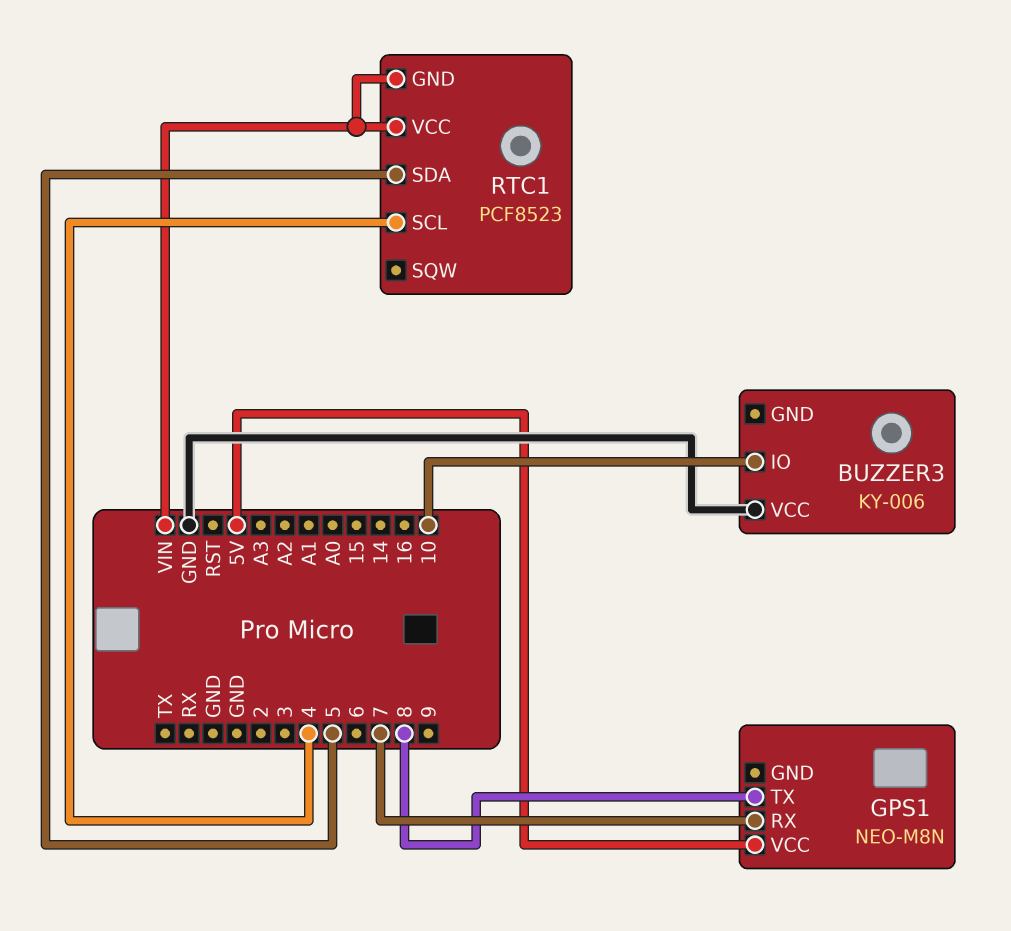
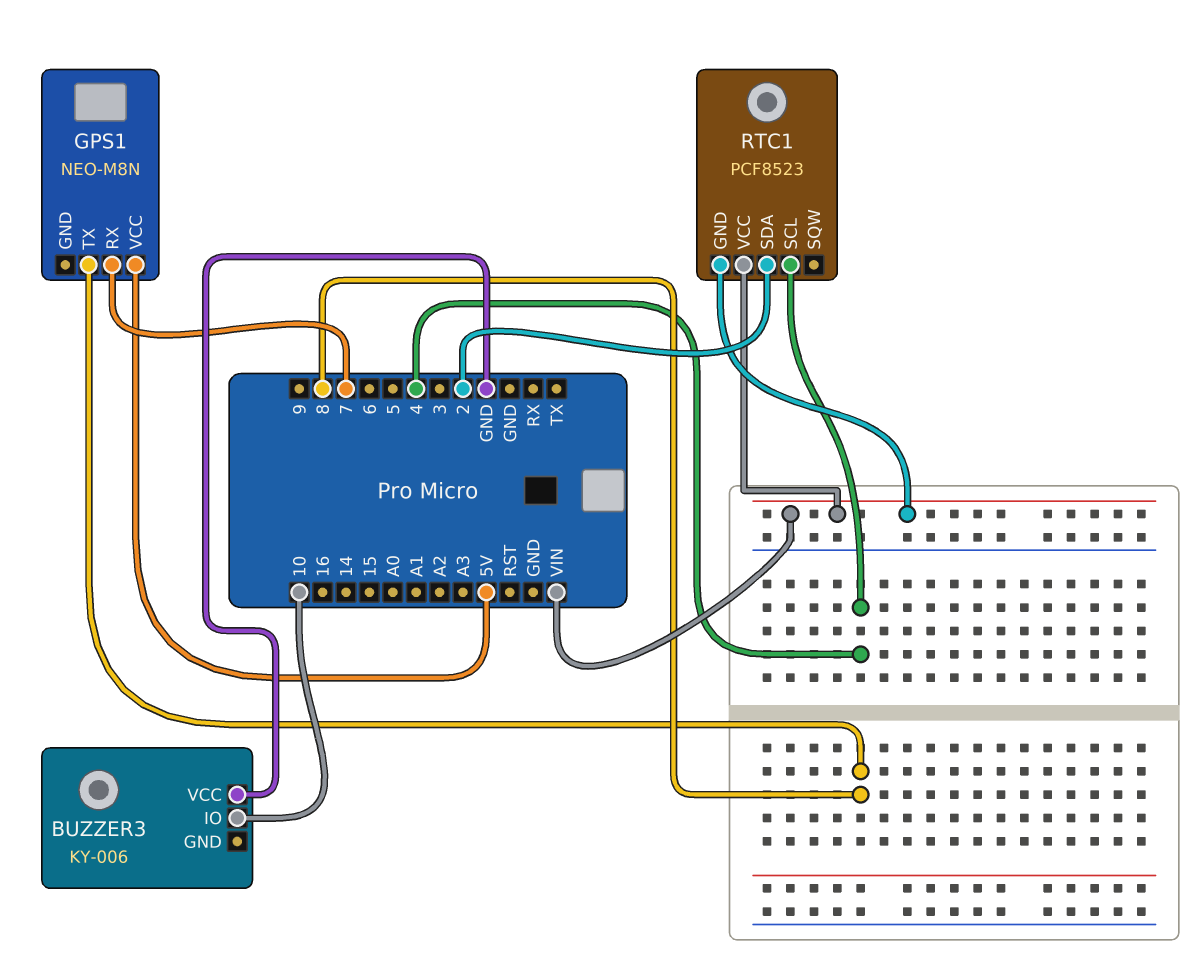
RTC1 pin SDA: 5 -> 2

